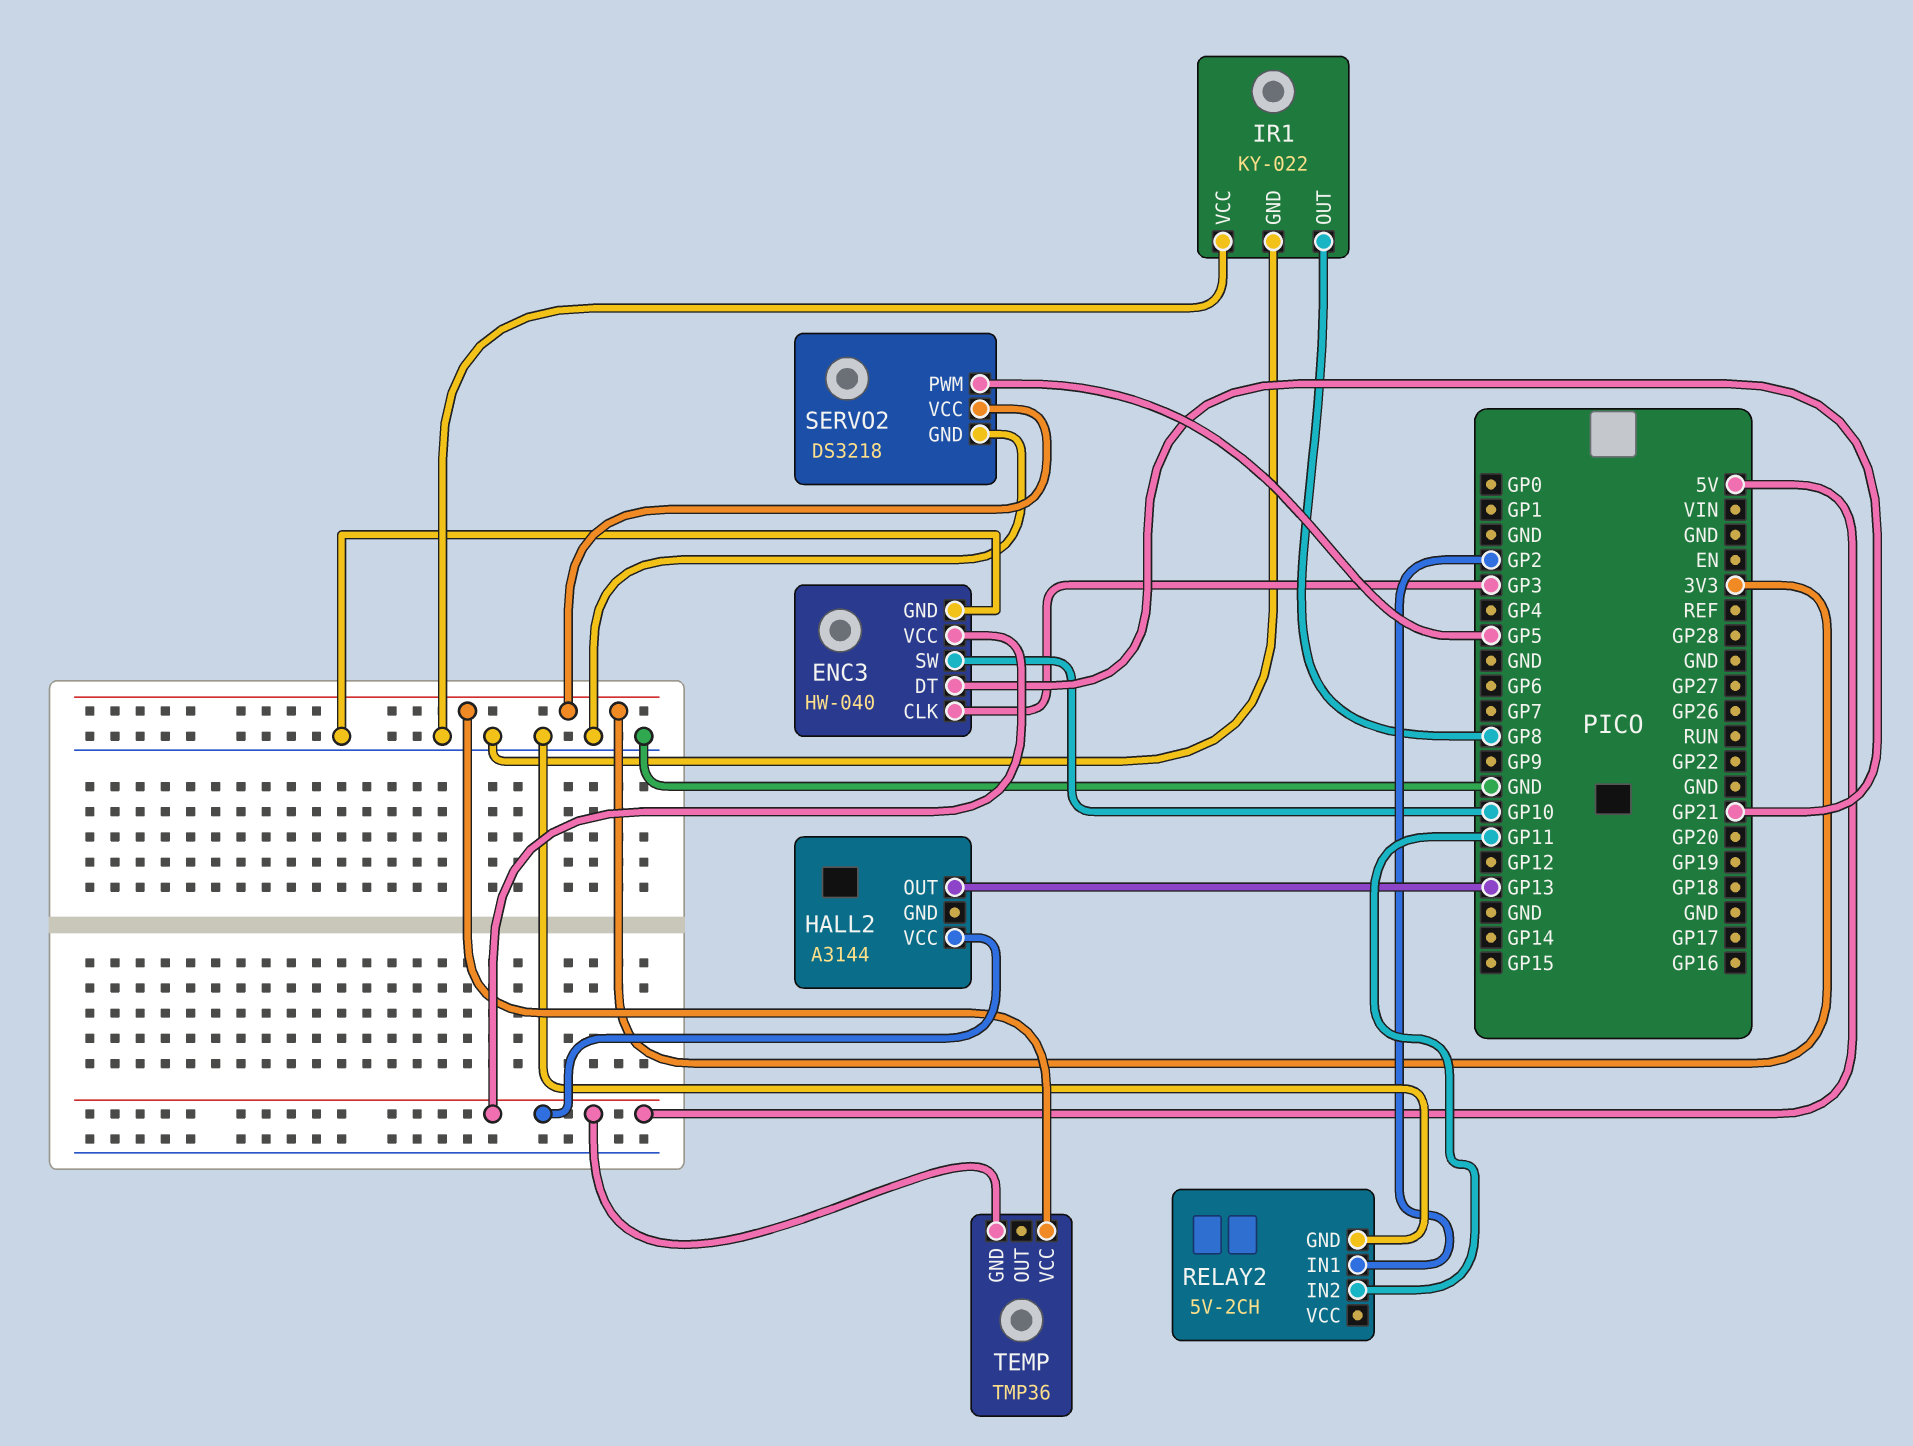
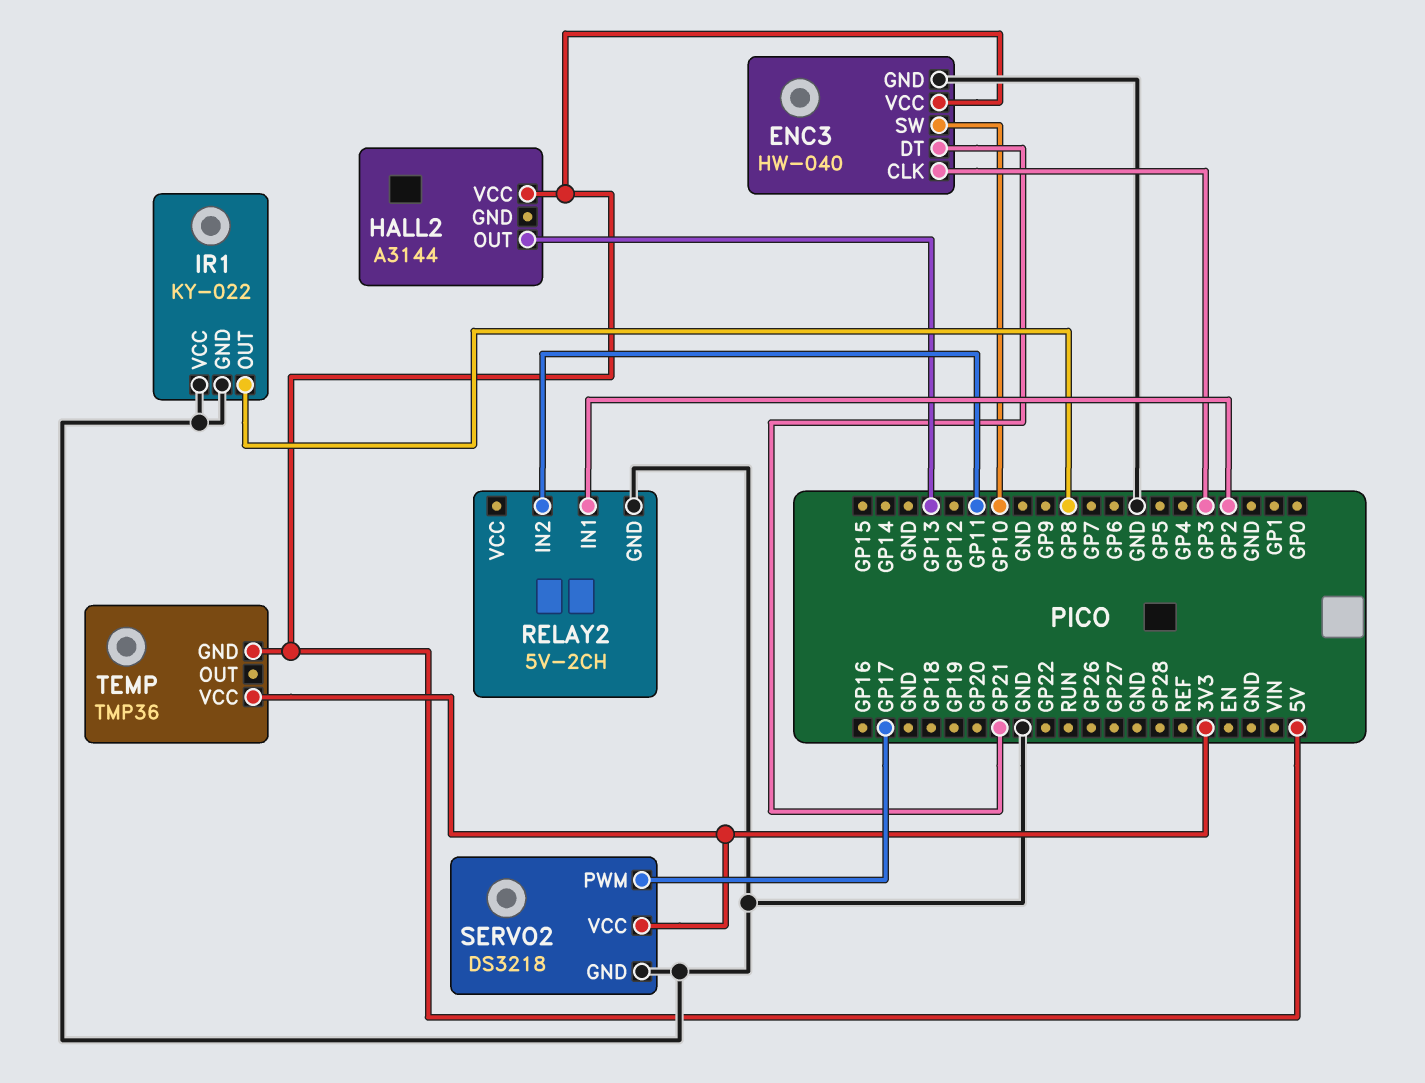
SERVO2 pin PWM: GP5 -> GP17

